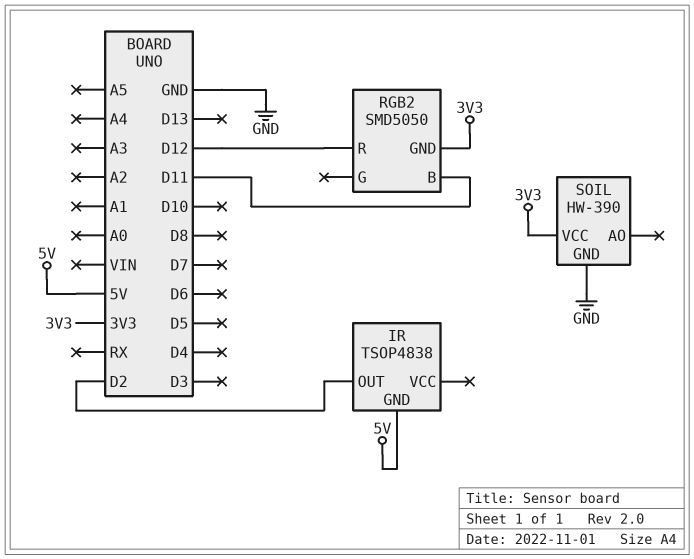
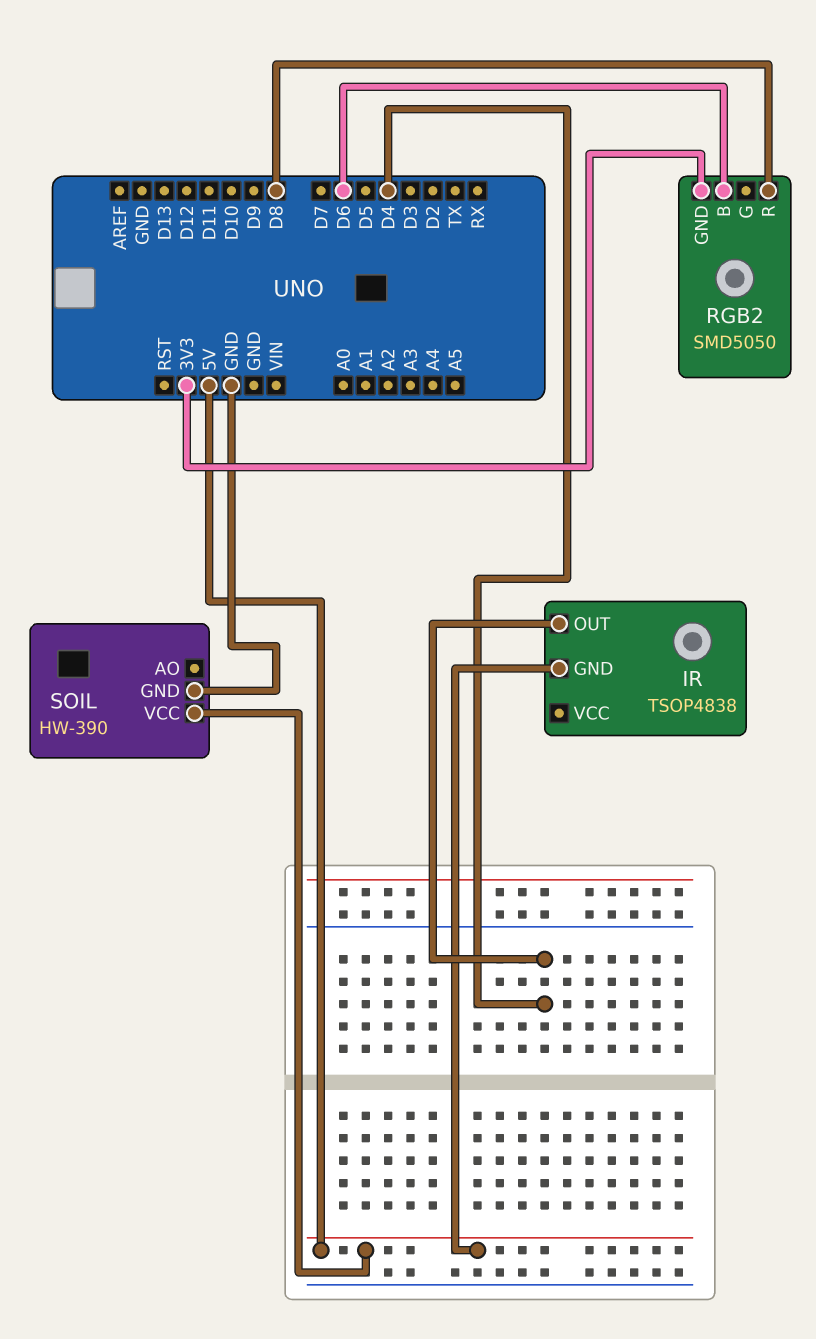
IR pin OUT: D2 -> D4
RGB2 pin B: D11 -> D6
RGB2 pin R: D12 -> D8
SOIL pin VCC: 3V3 -> 5V

